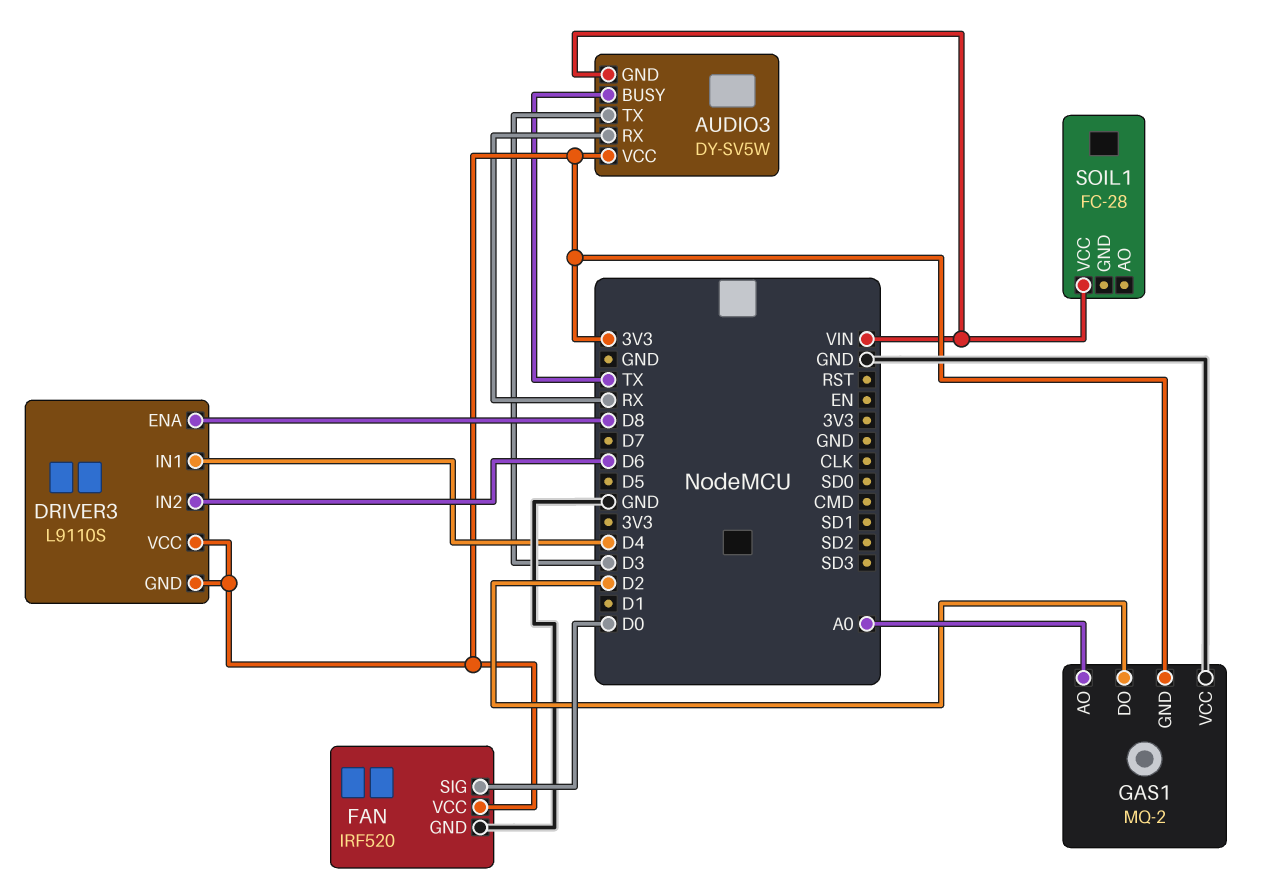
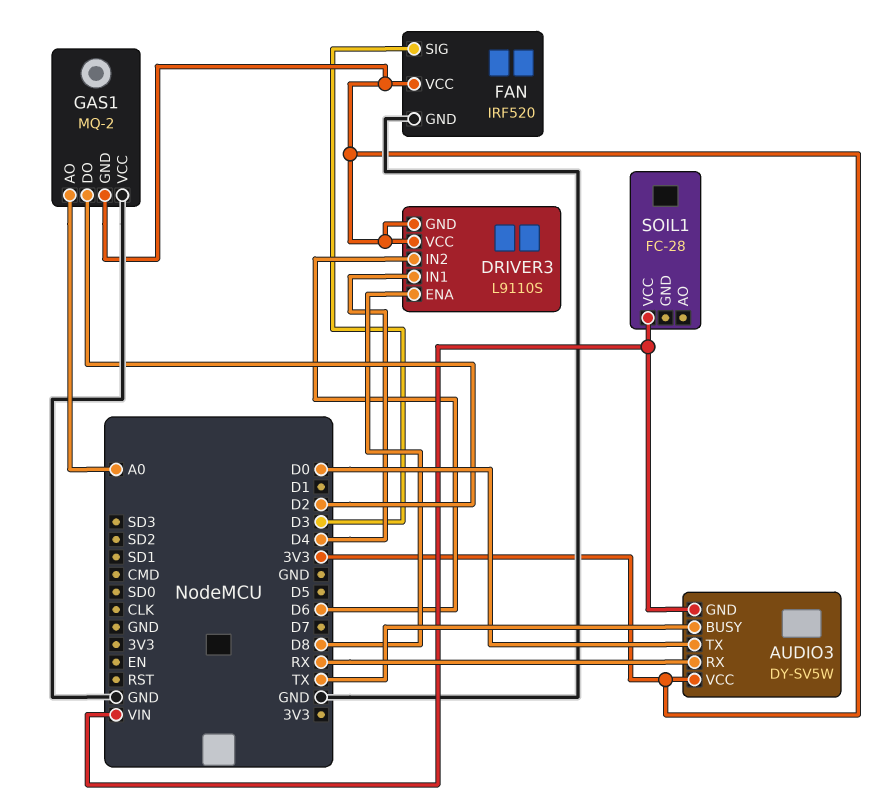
AUDIO3 pin TX: D3 -> D0
FAN pin SIG: D0 -> D3

